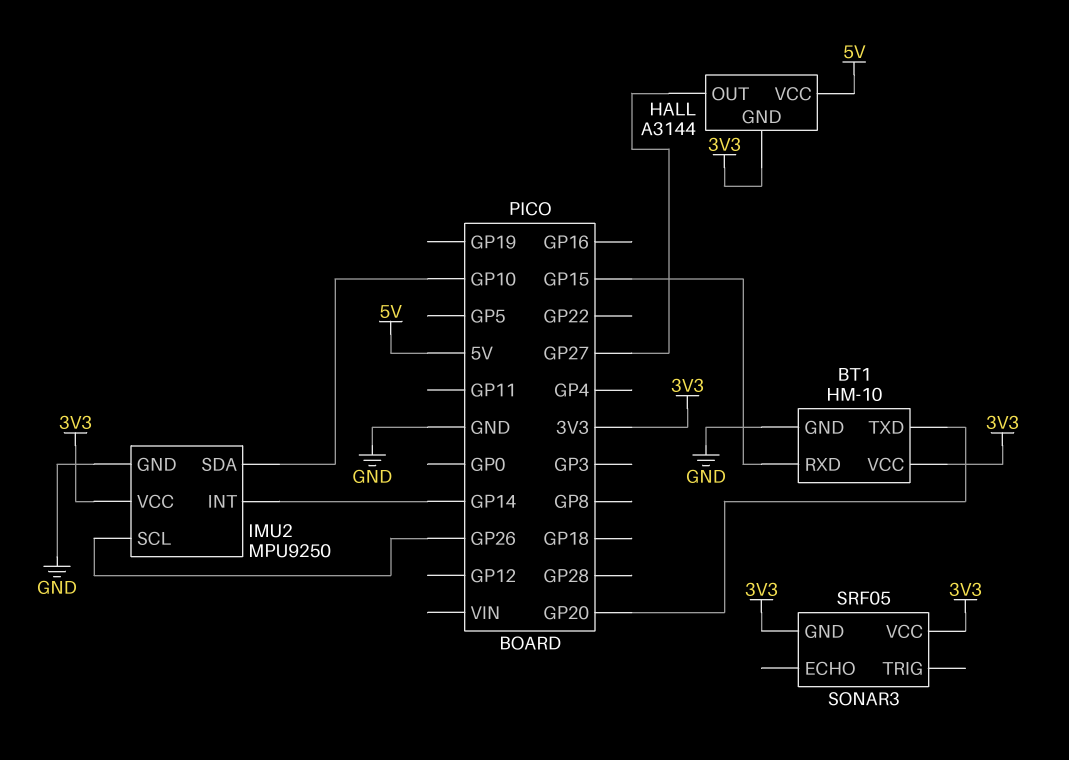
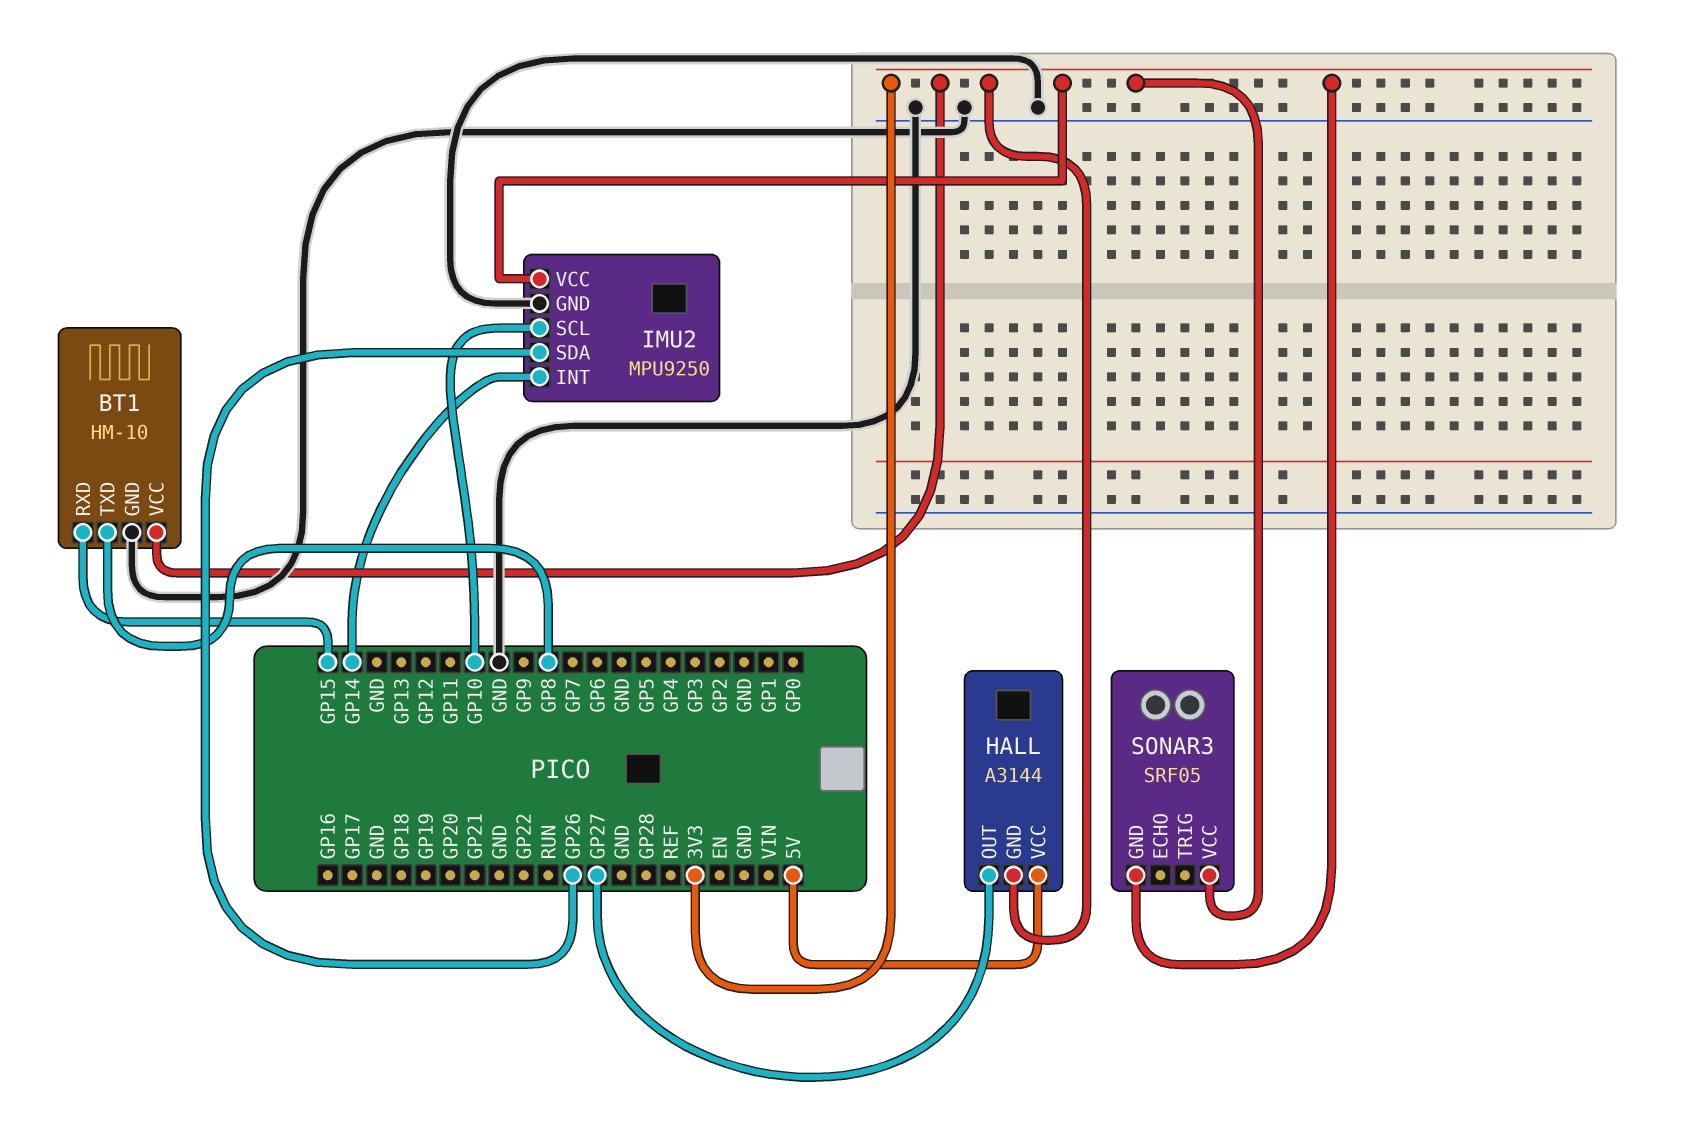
BT1 pin TXD: GP20 -> GP8
IMU2 pin SCL: GP26 -> GP10
IMU2 pin SDA: GP10 -> GP26

